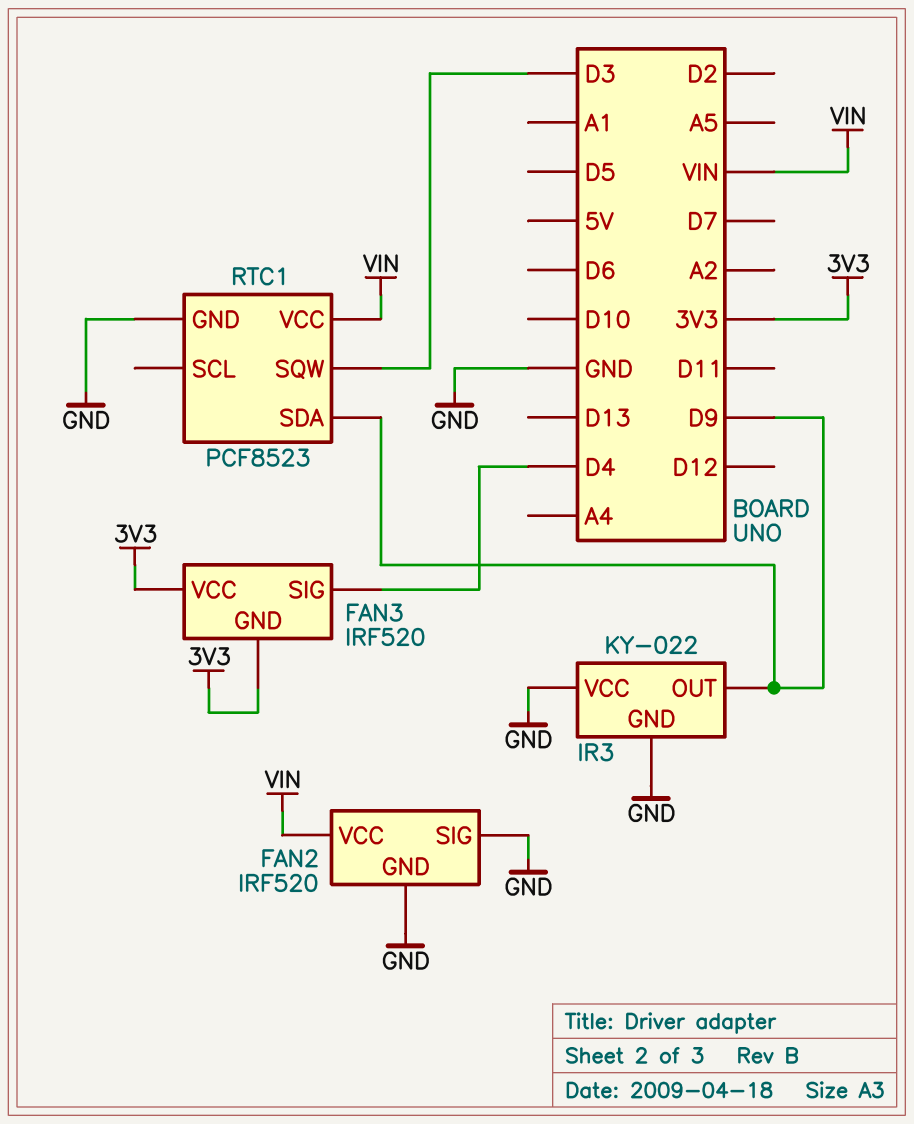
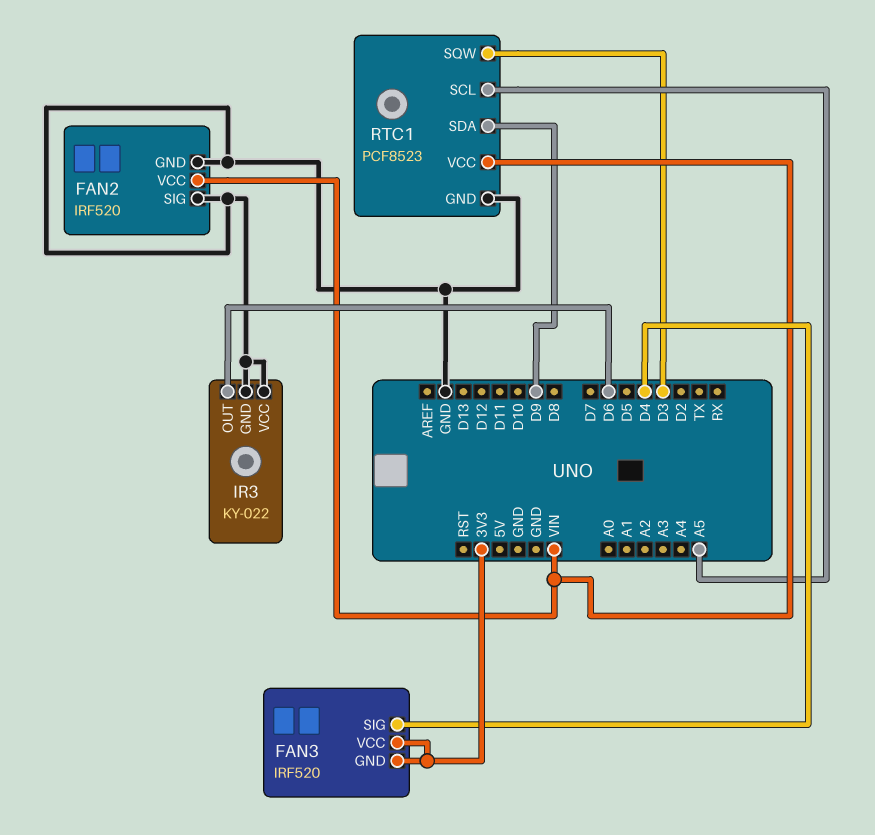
IR3 pin OUT: D9 -> D6
RTC1 pin SCL: none -> A5

